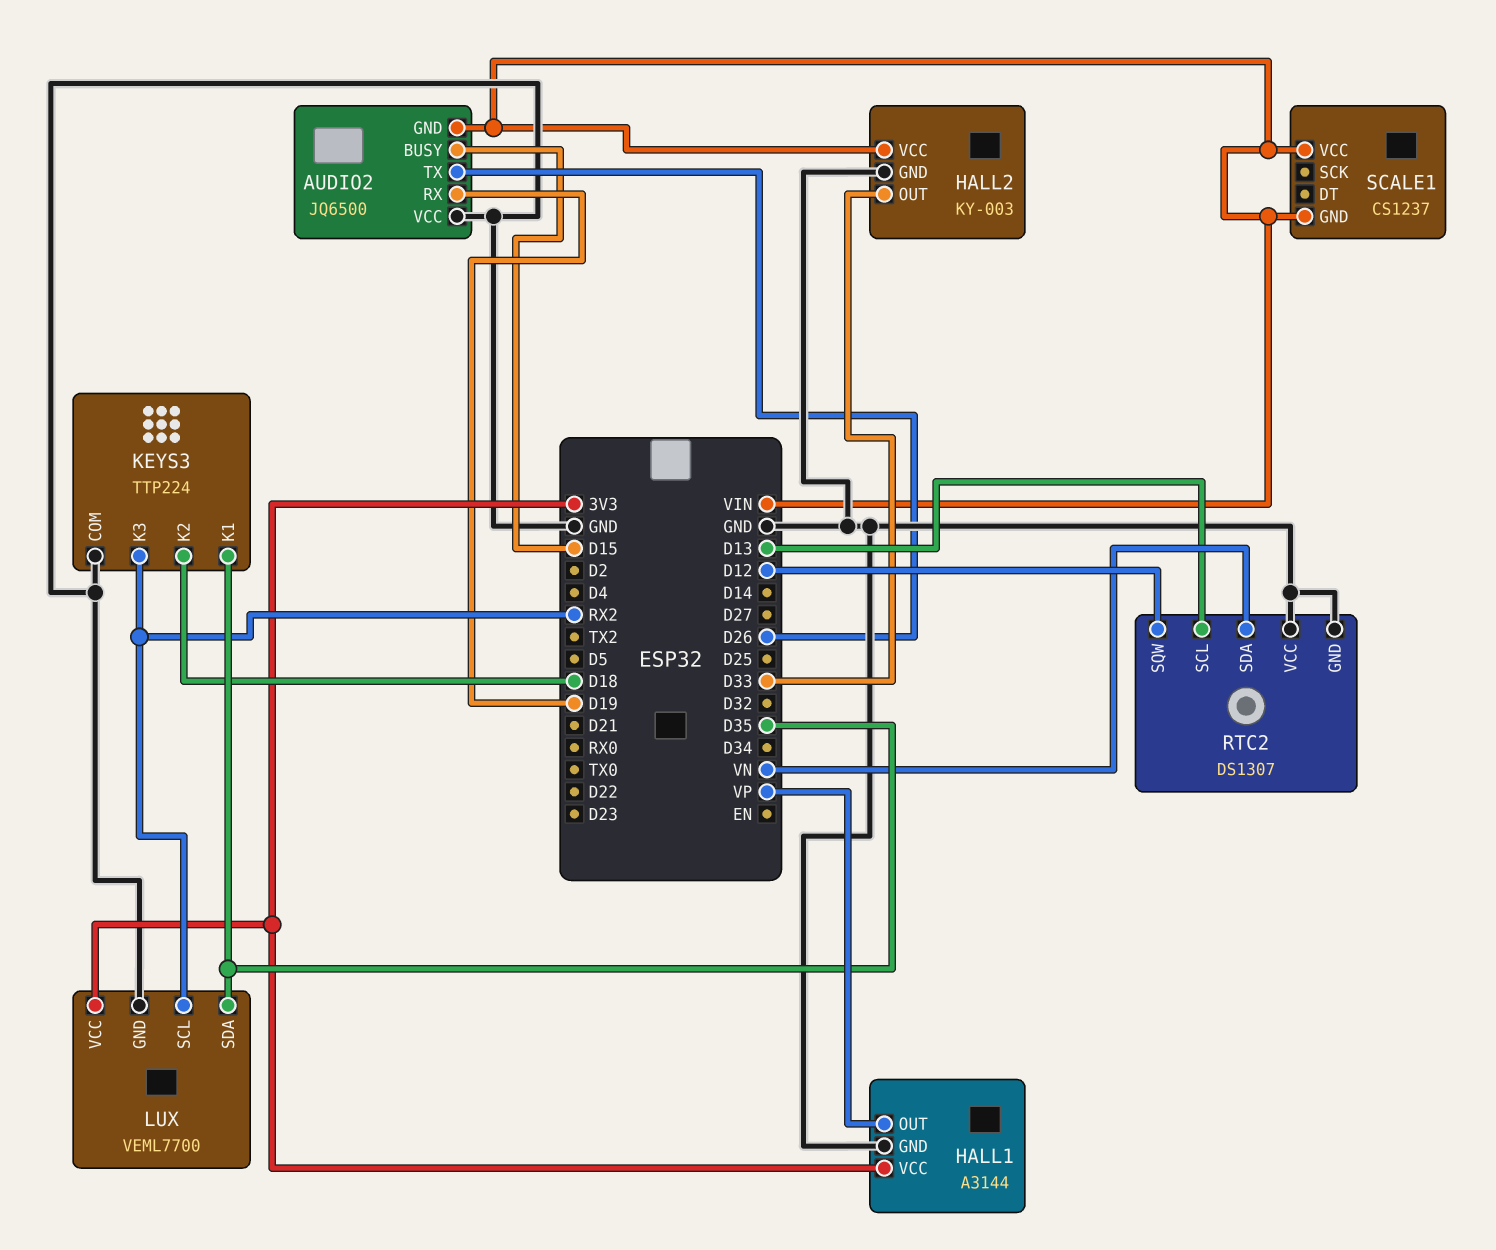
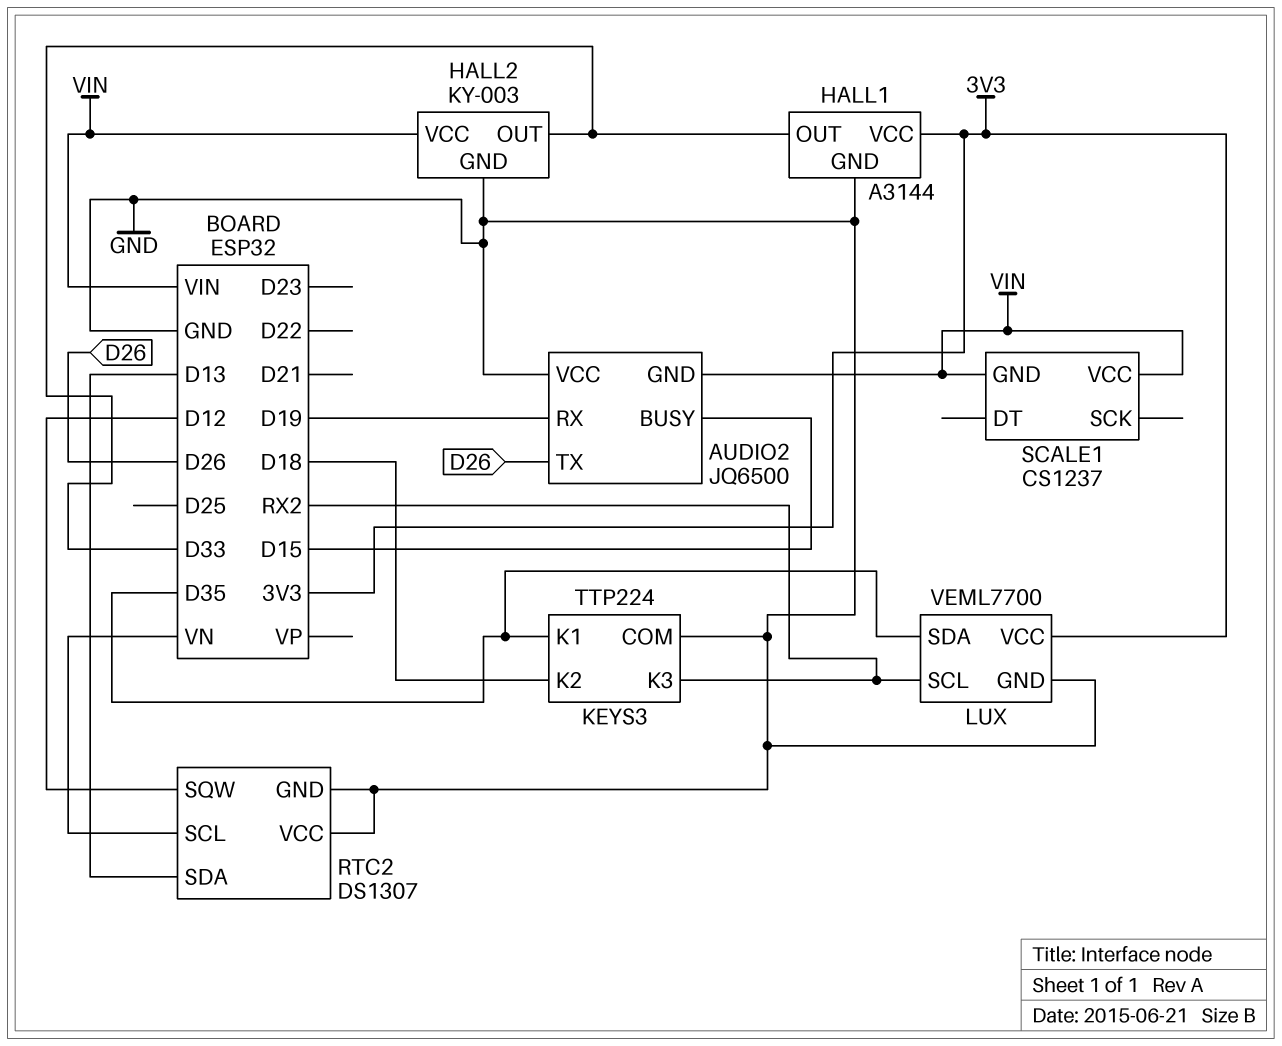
HALL1 pin OUT: VP -> D33
RTC2 pin SCL: D13 -> VN
RTC2 pin SDA: VN -> D13

